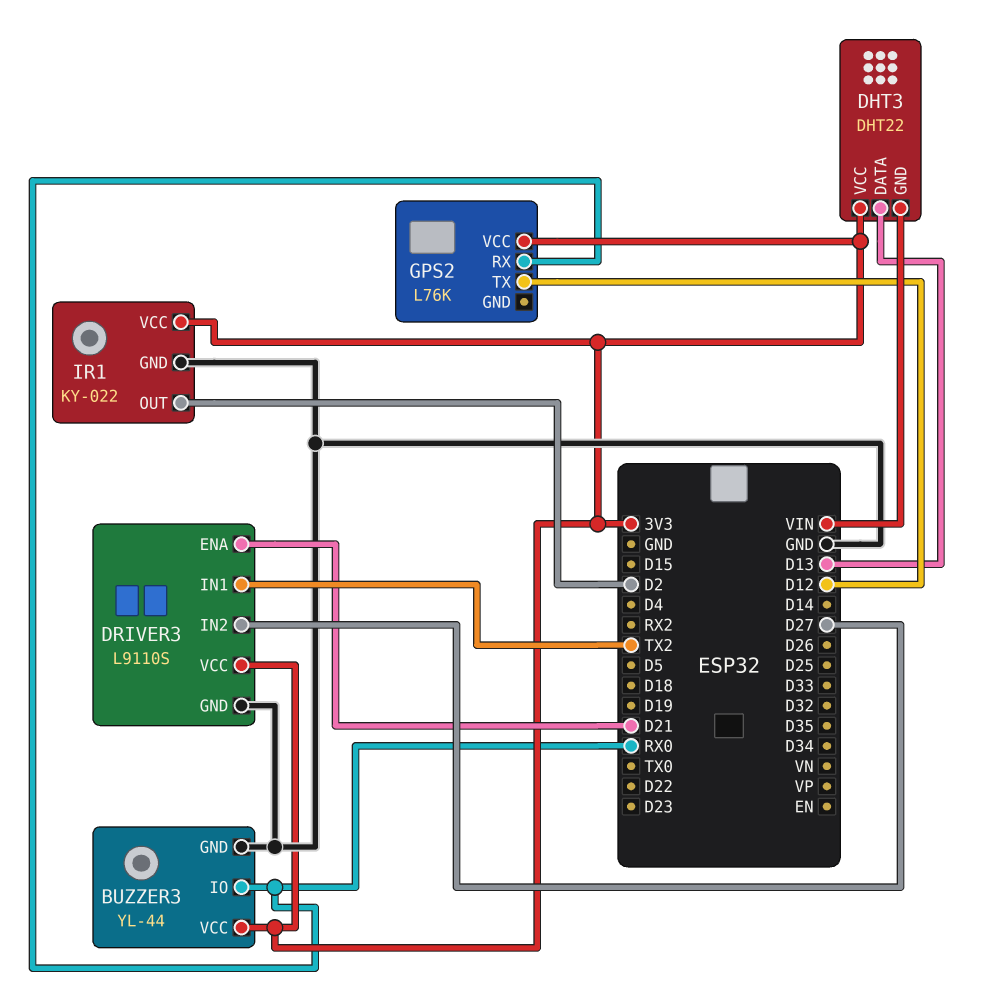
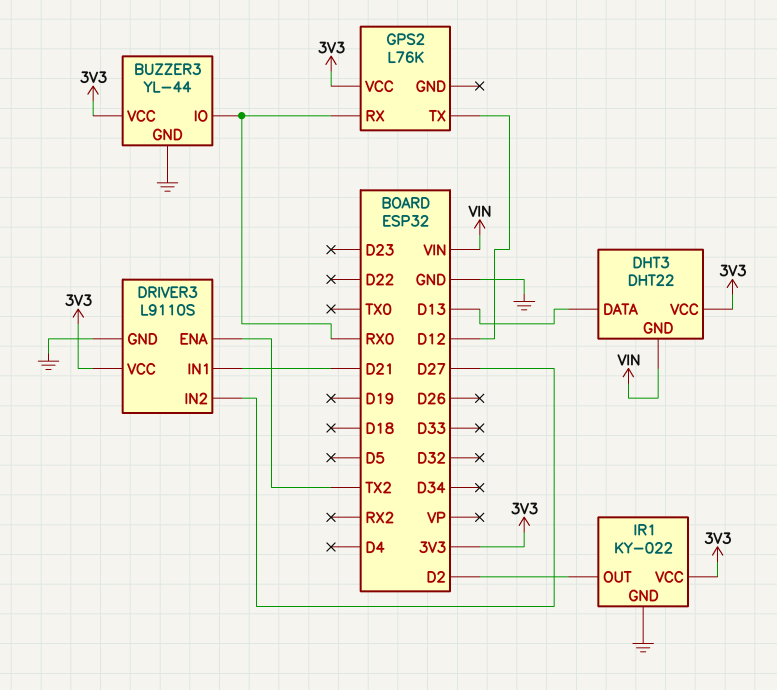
DRIVER3 pin ENA: D21 -> TX2
DRIVER3 pin IN1: TX2 -> D21

